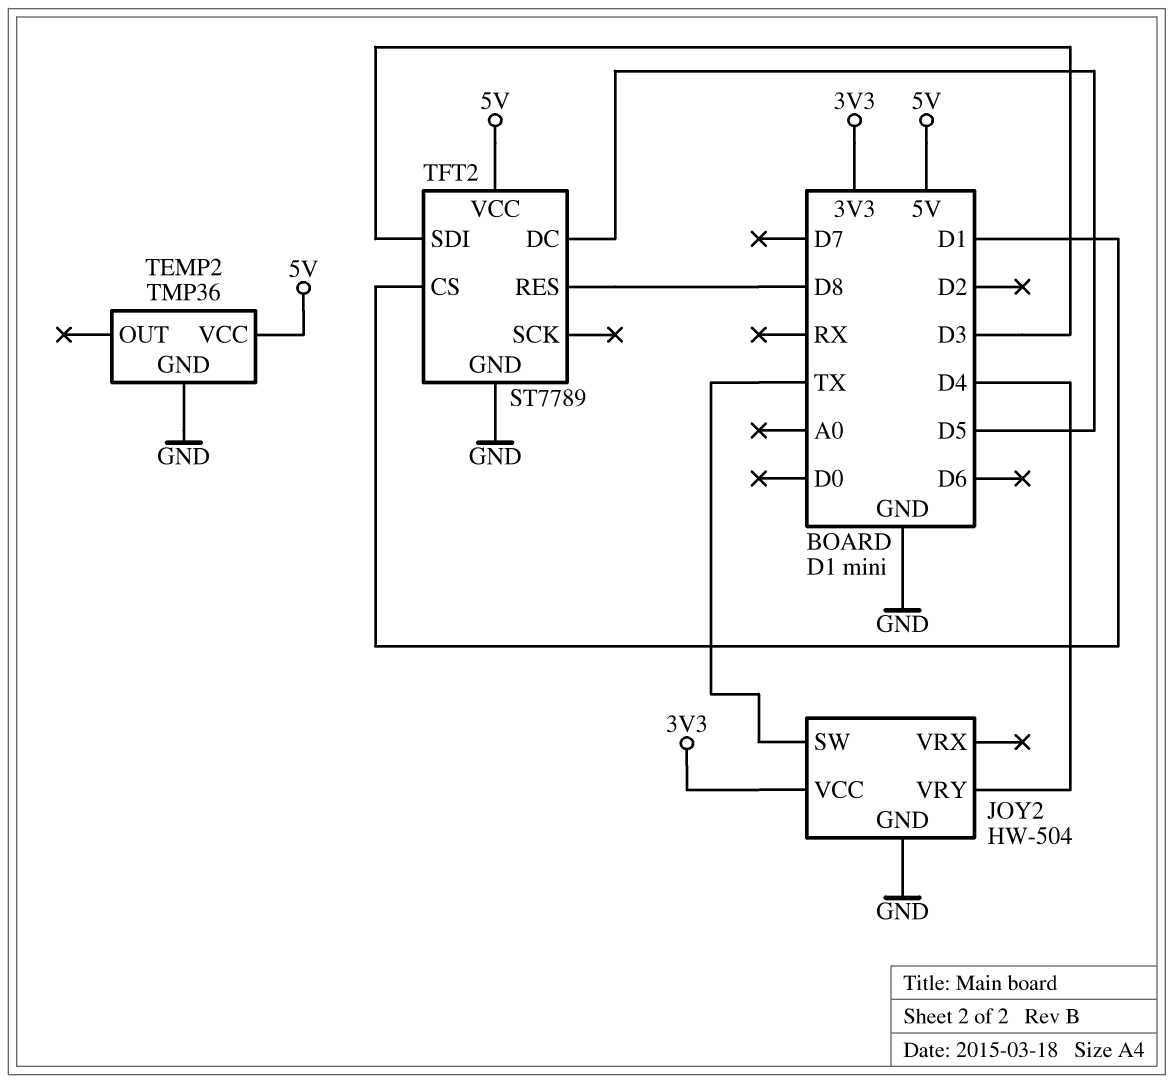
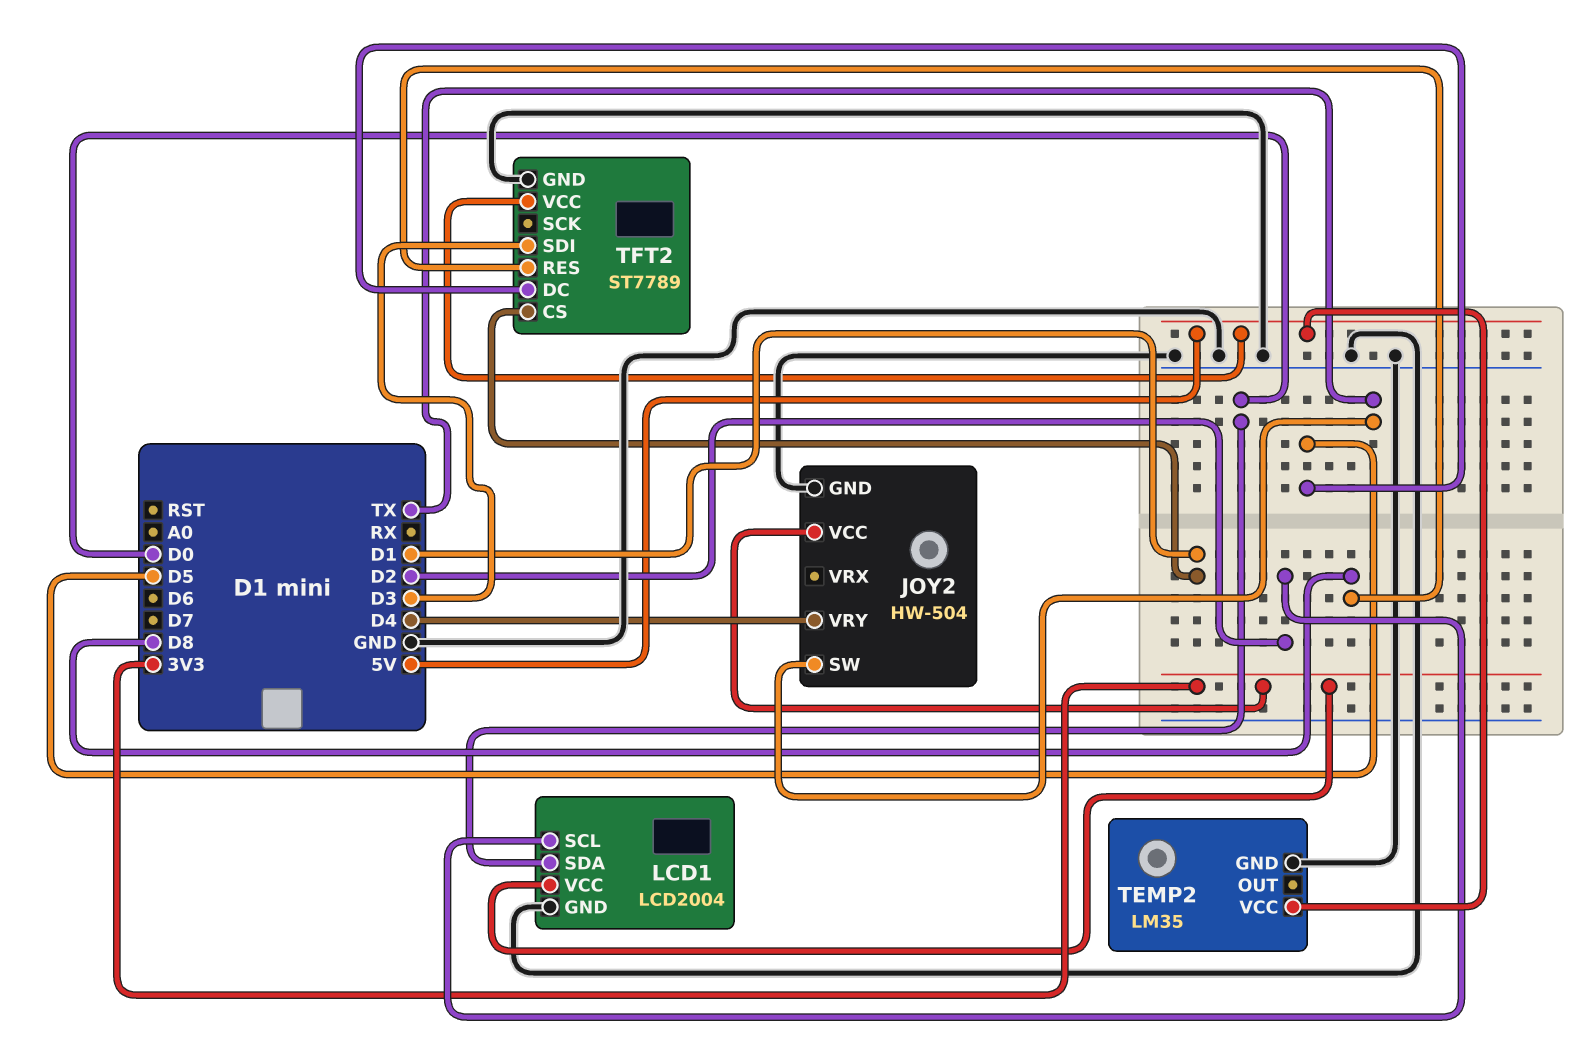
LCD1: none -> LCD2004
LCD1 pin GND: none -> GND
LCD1 pin SCL: none -> D2
LCD1 pin SDA: none -> D0
LCD1 pin VCC: none -> 3V3
TEMP2: TMP36 -> LM35

